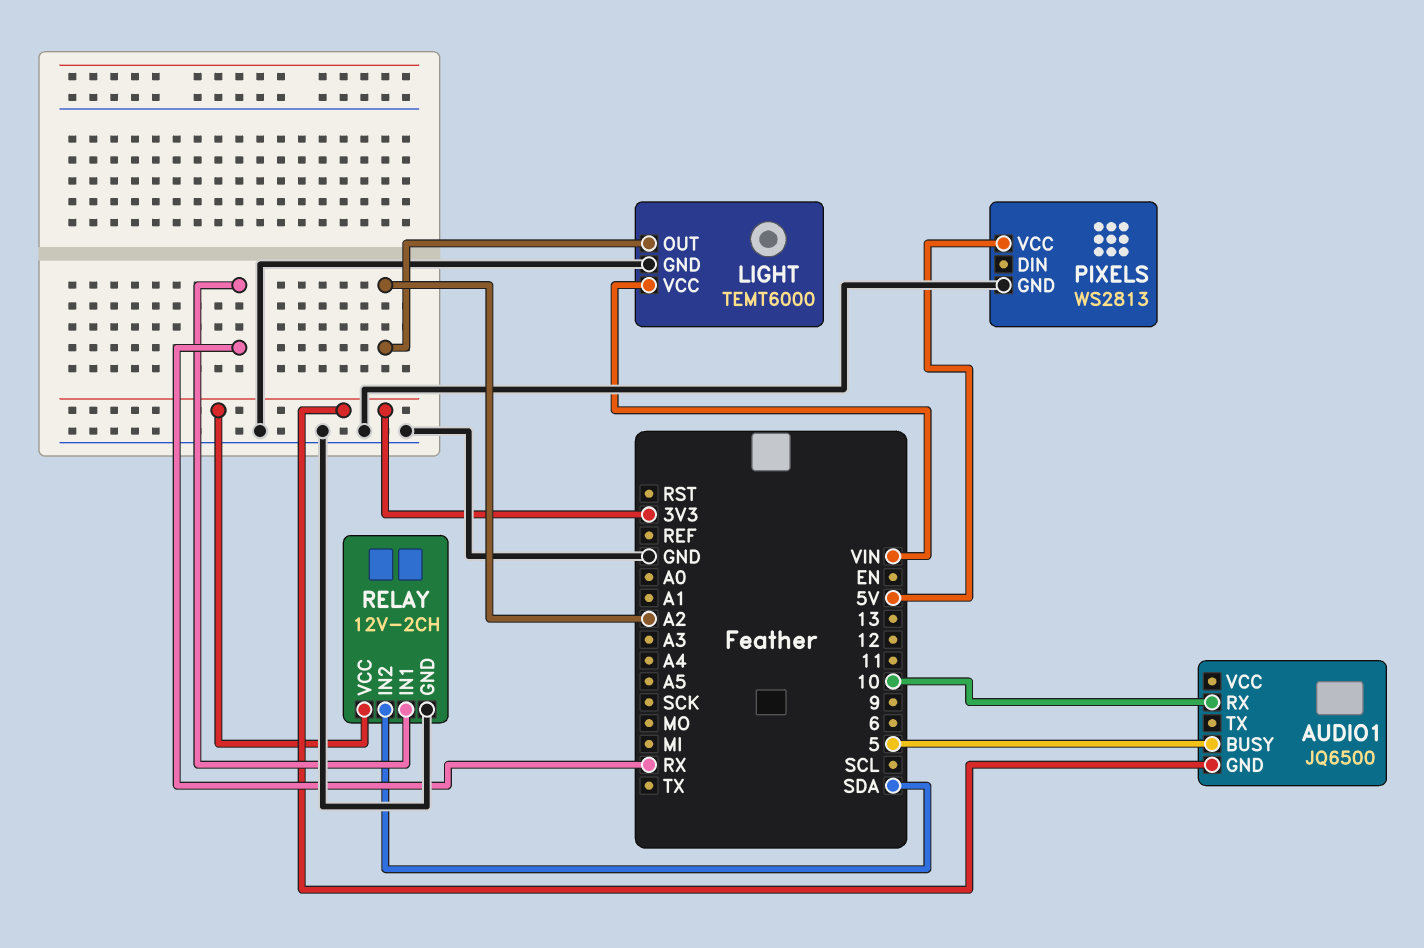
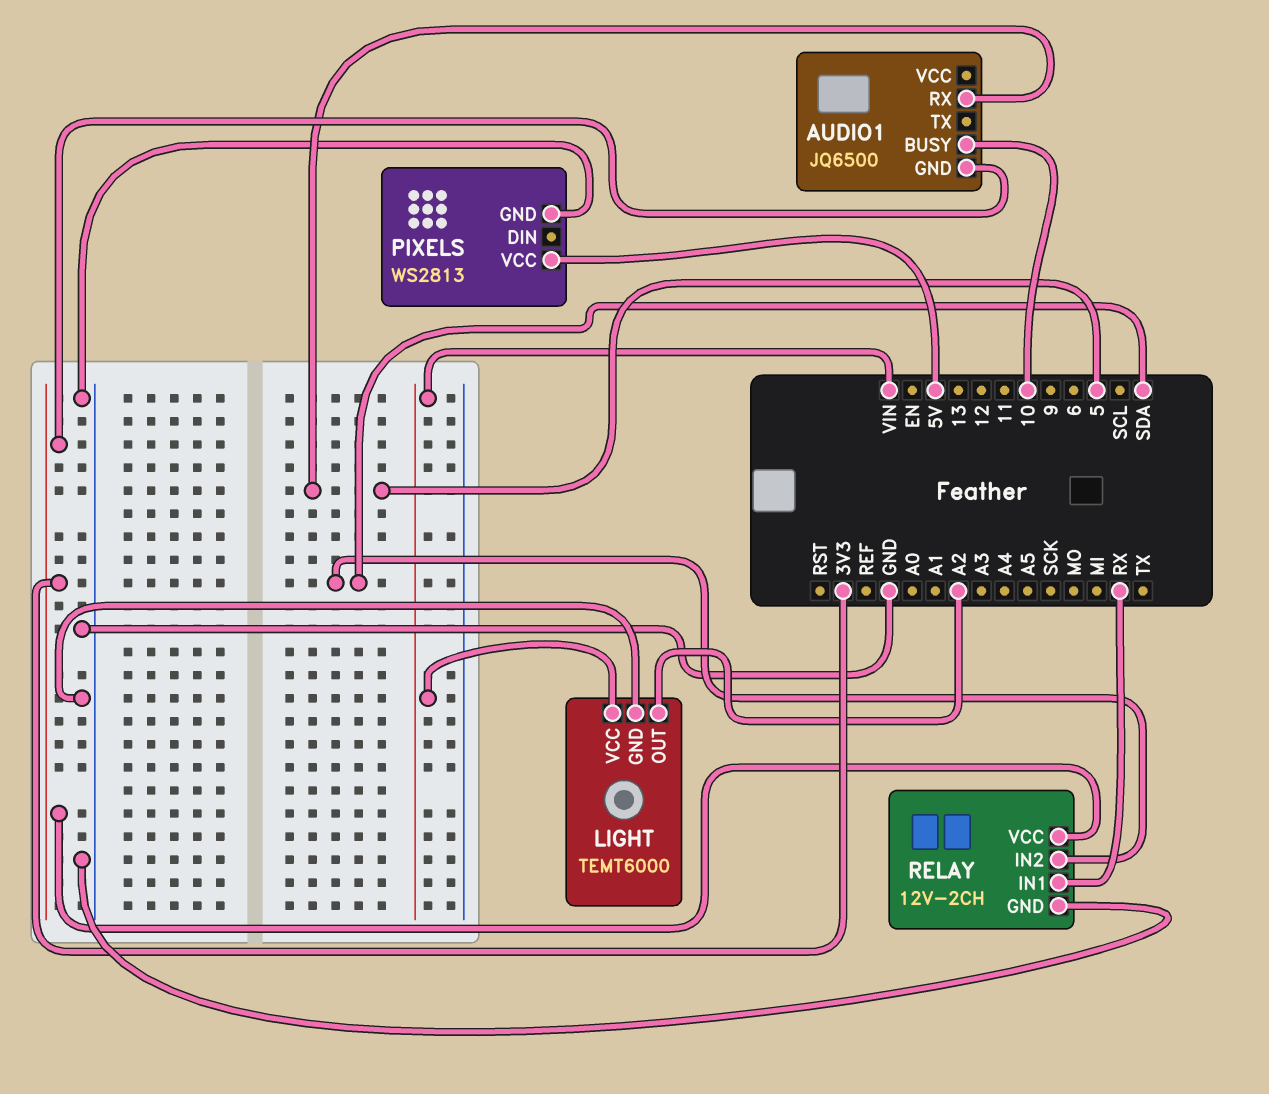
AUDIO1 pin BUSY: 5 -> 10
AUDIO1 pin RX: 10 -> 5

